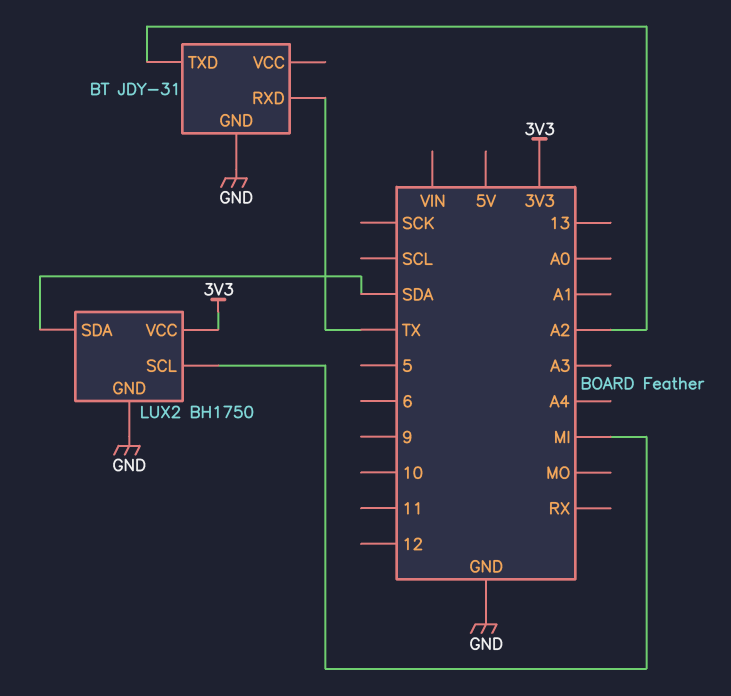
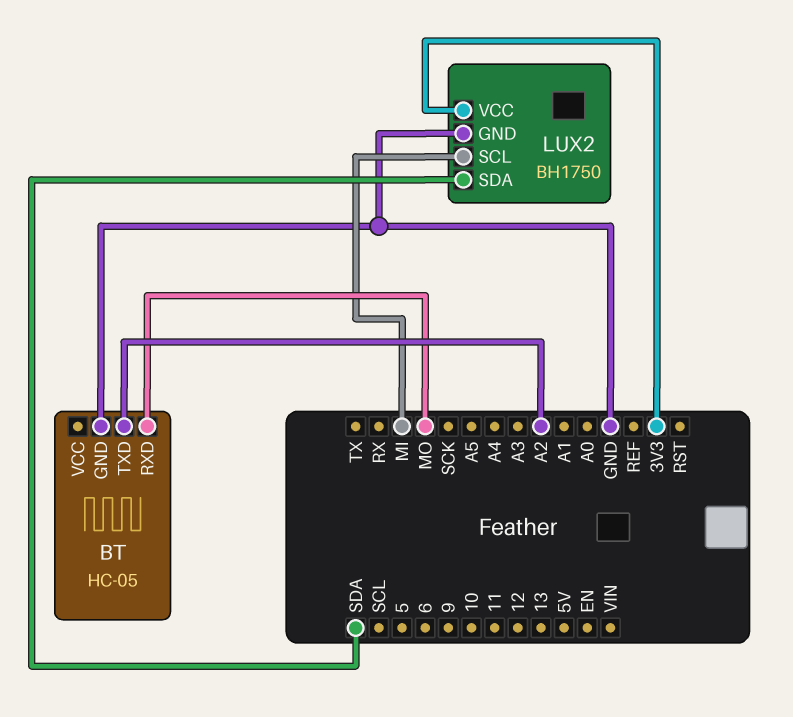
BT: JDY-31 -> HC-05
BT pin RXD: TX -> MO

